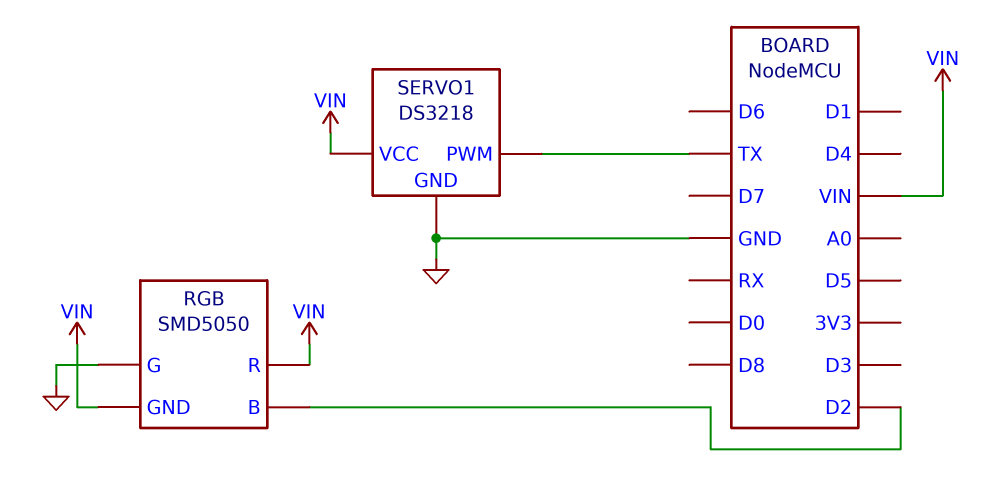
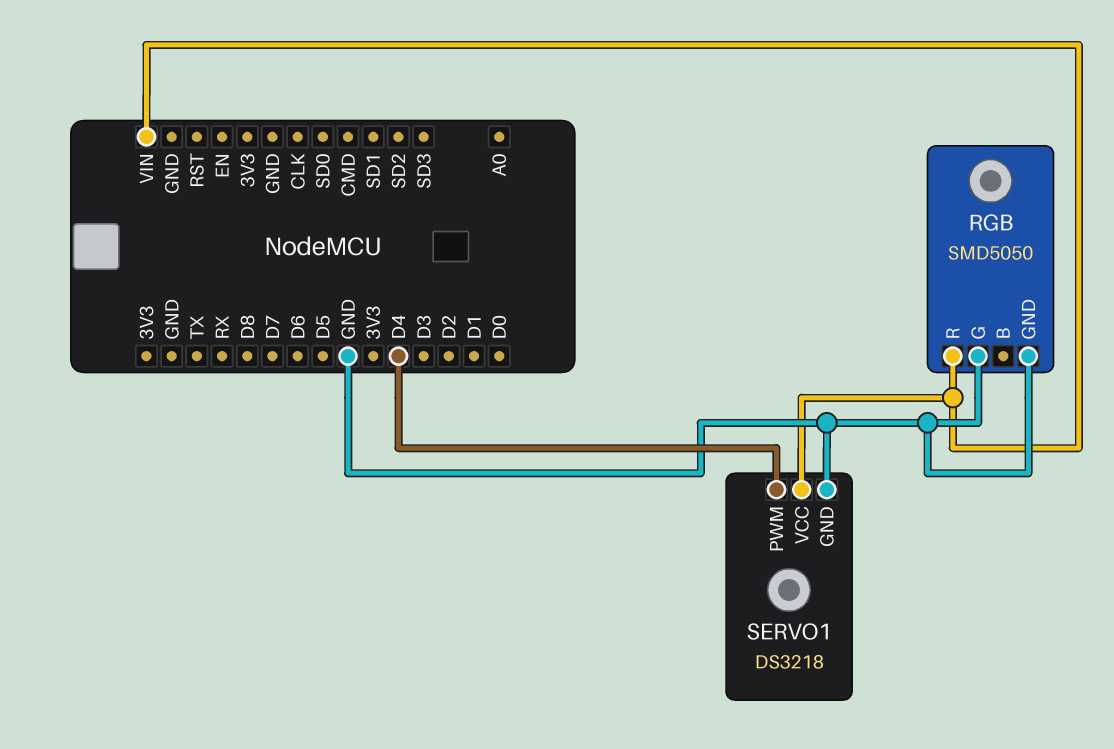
RGB pin B: D2 -> none
RGB pin GND: VIN -> GND
SERVO1 pin PWM: TX -> D4

